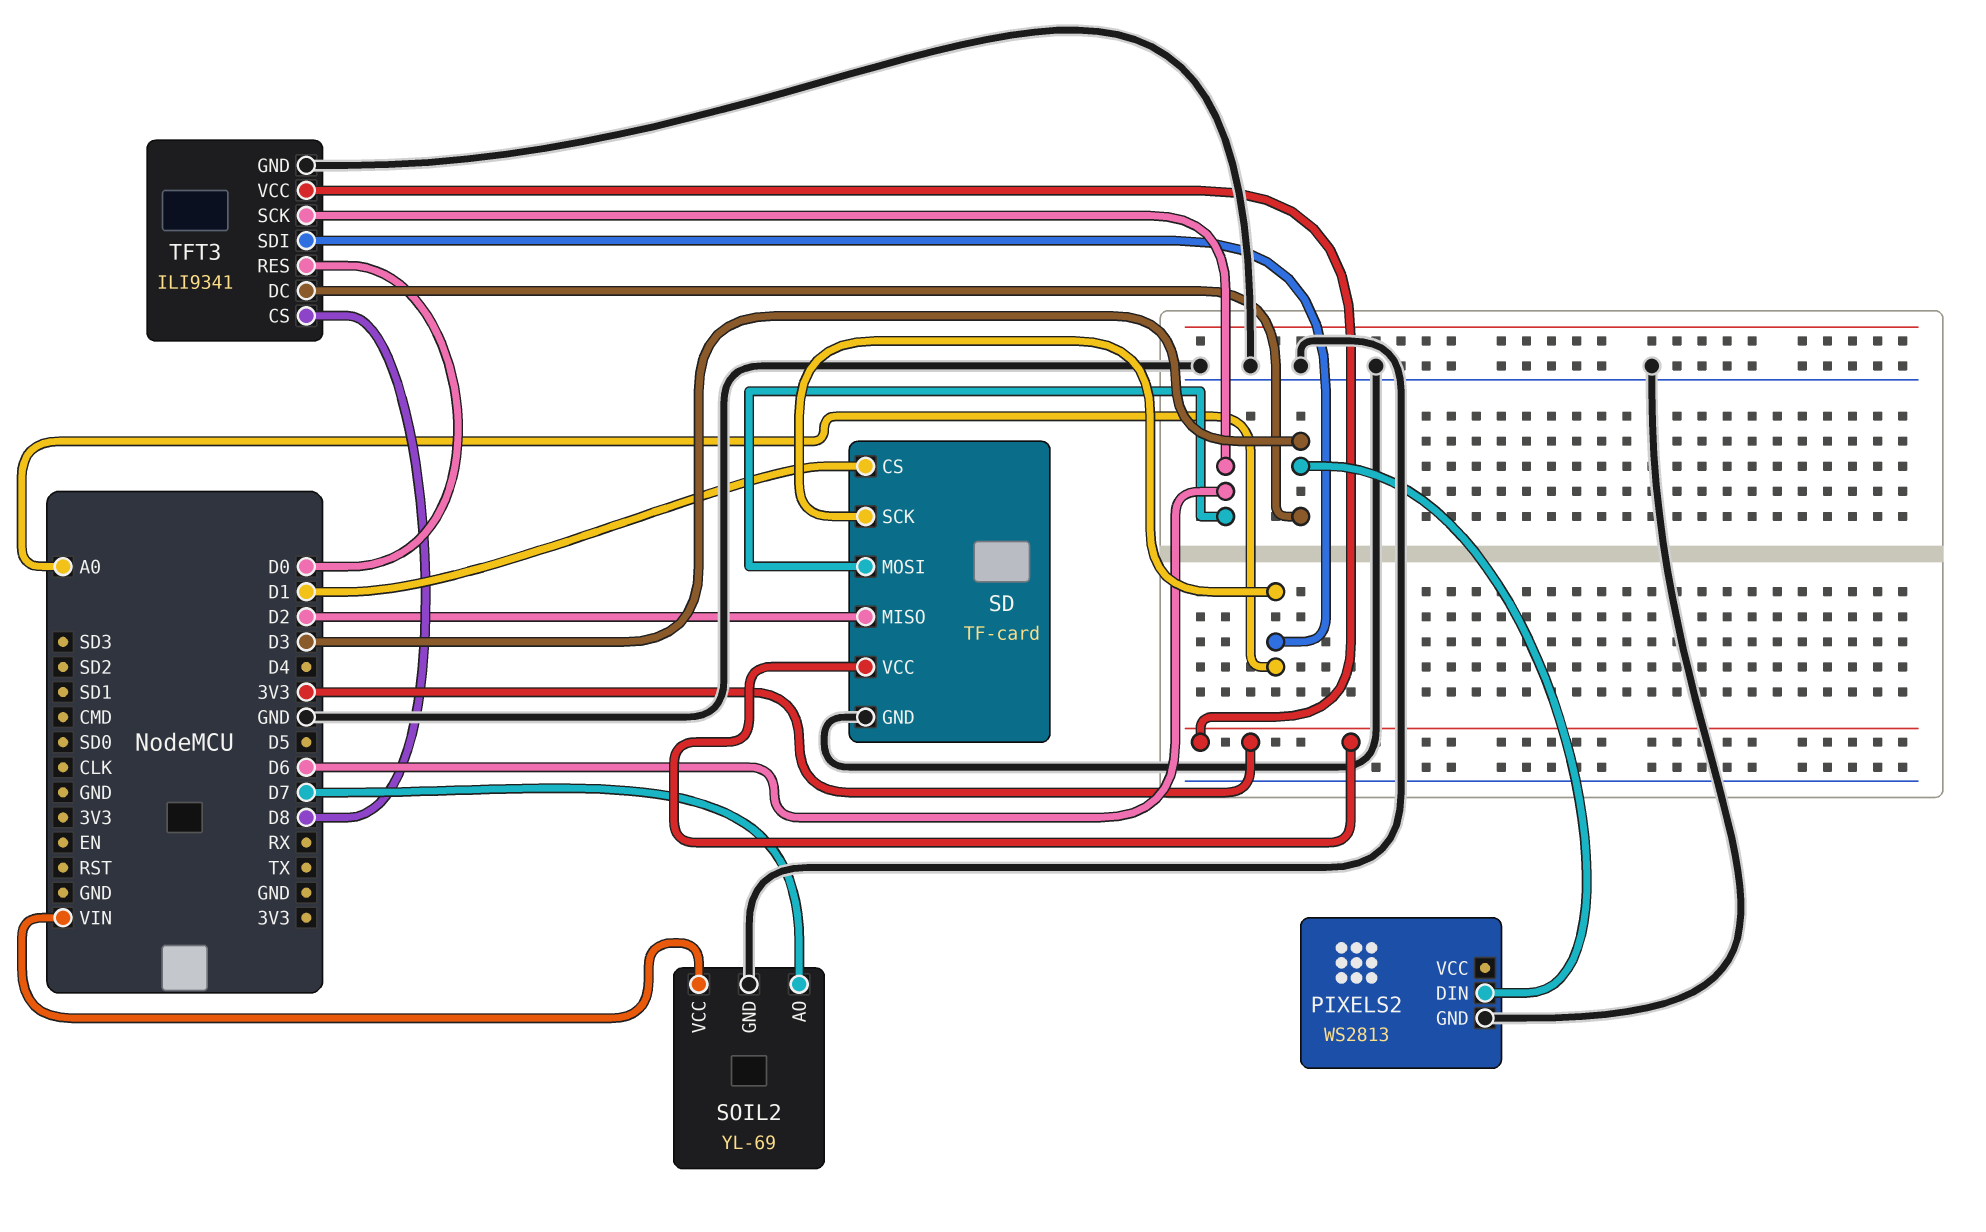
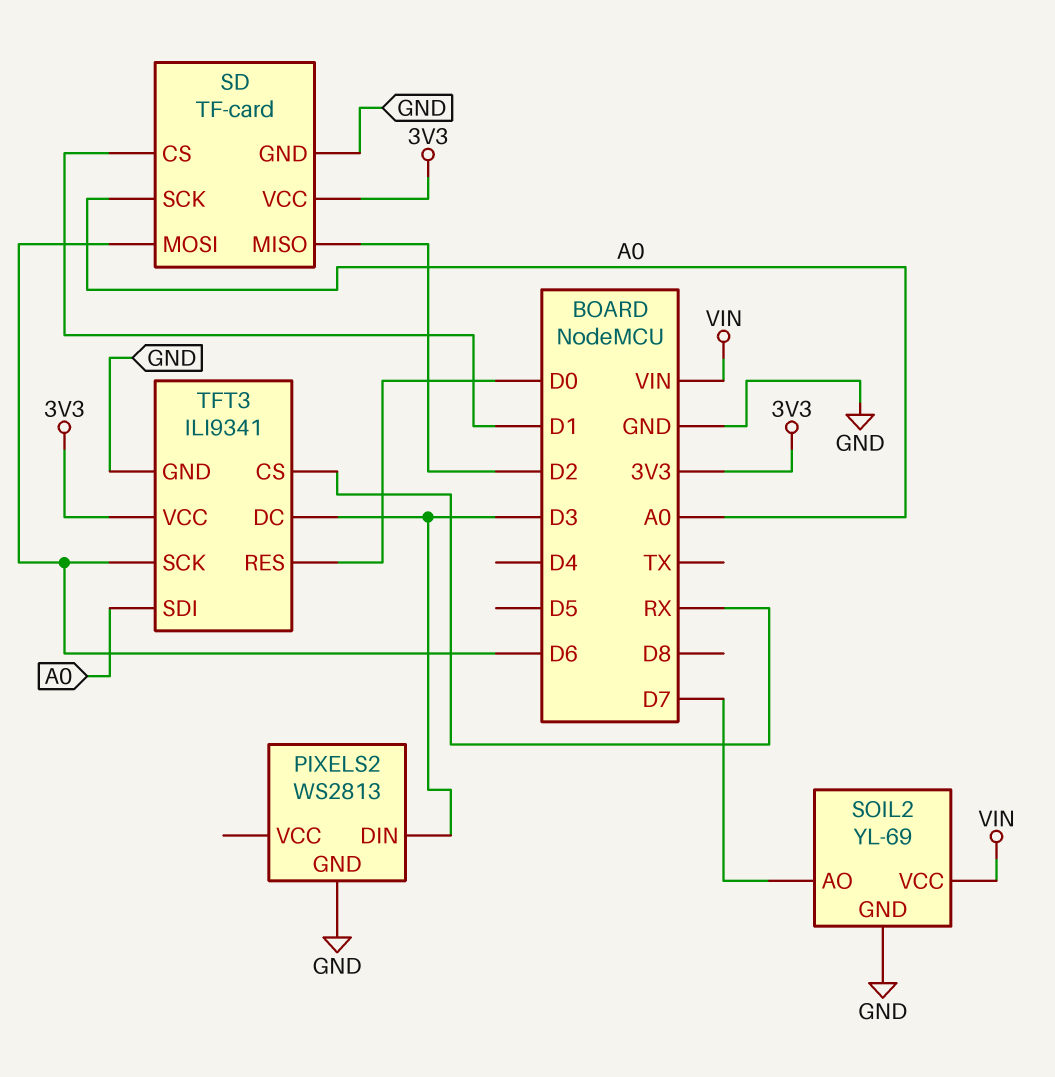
TFT3 pin CS: D8 -> RX

